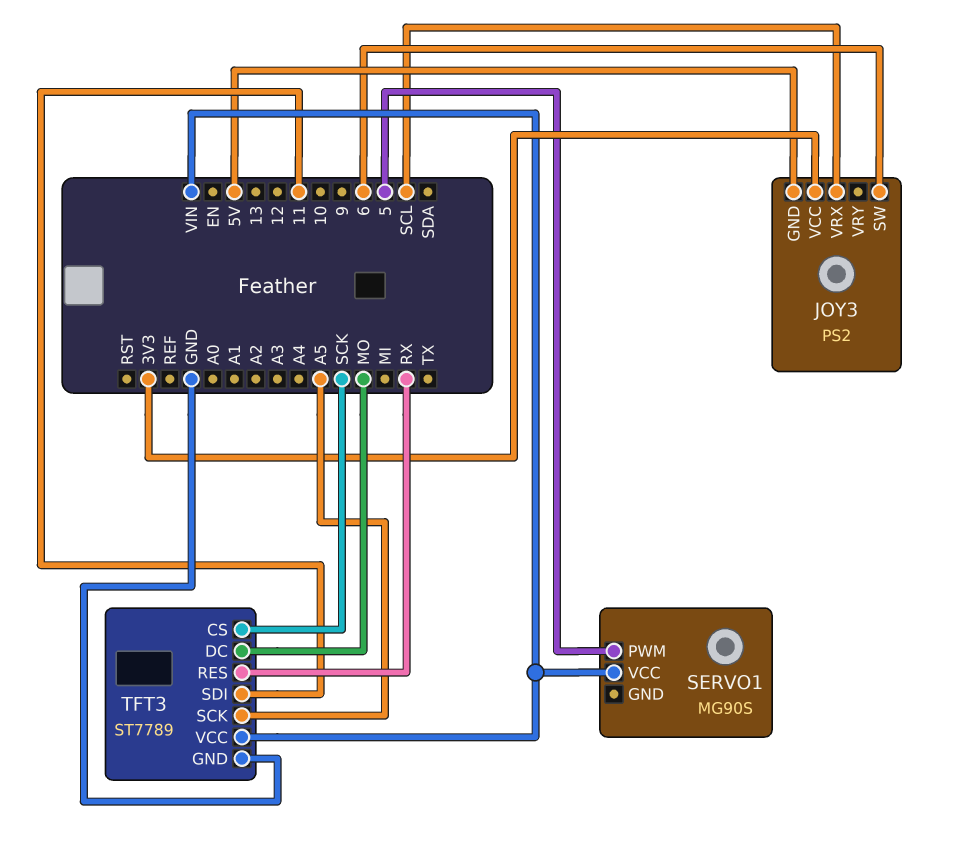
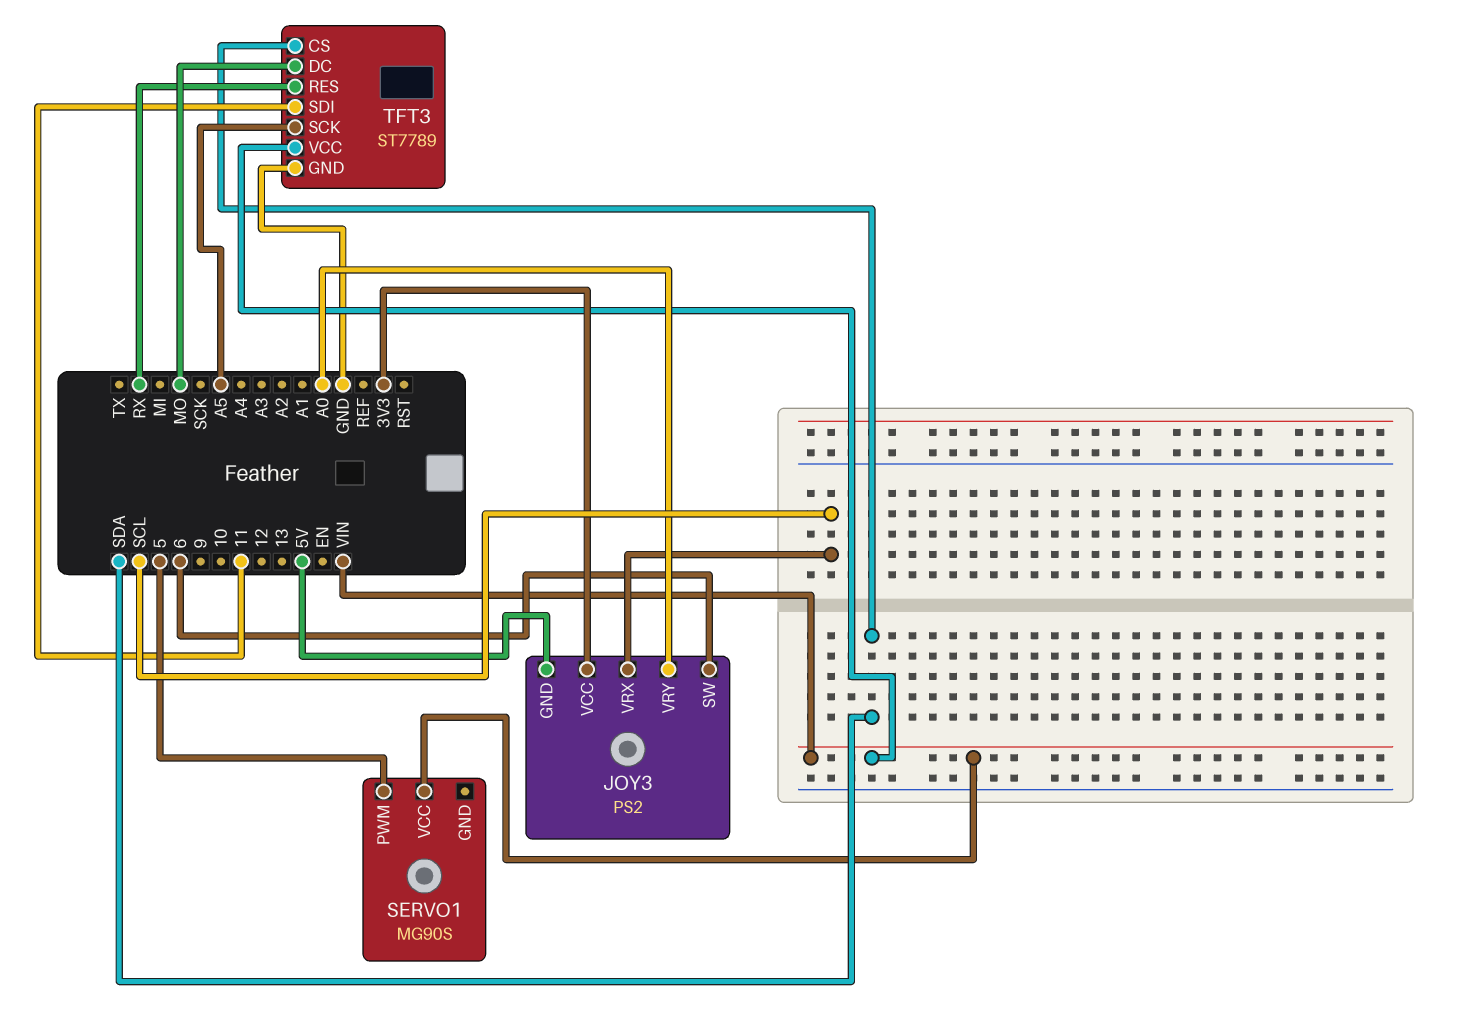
JOY3 pin VRY: none -> A0
TFT3 pin CS: SCK -> SDA

